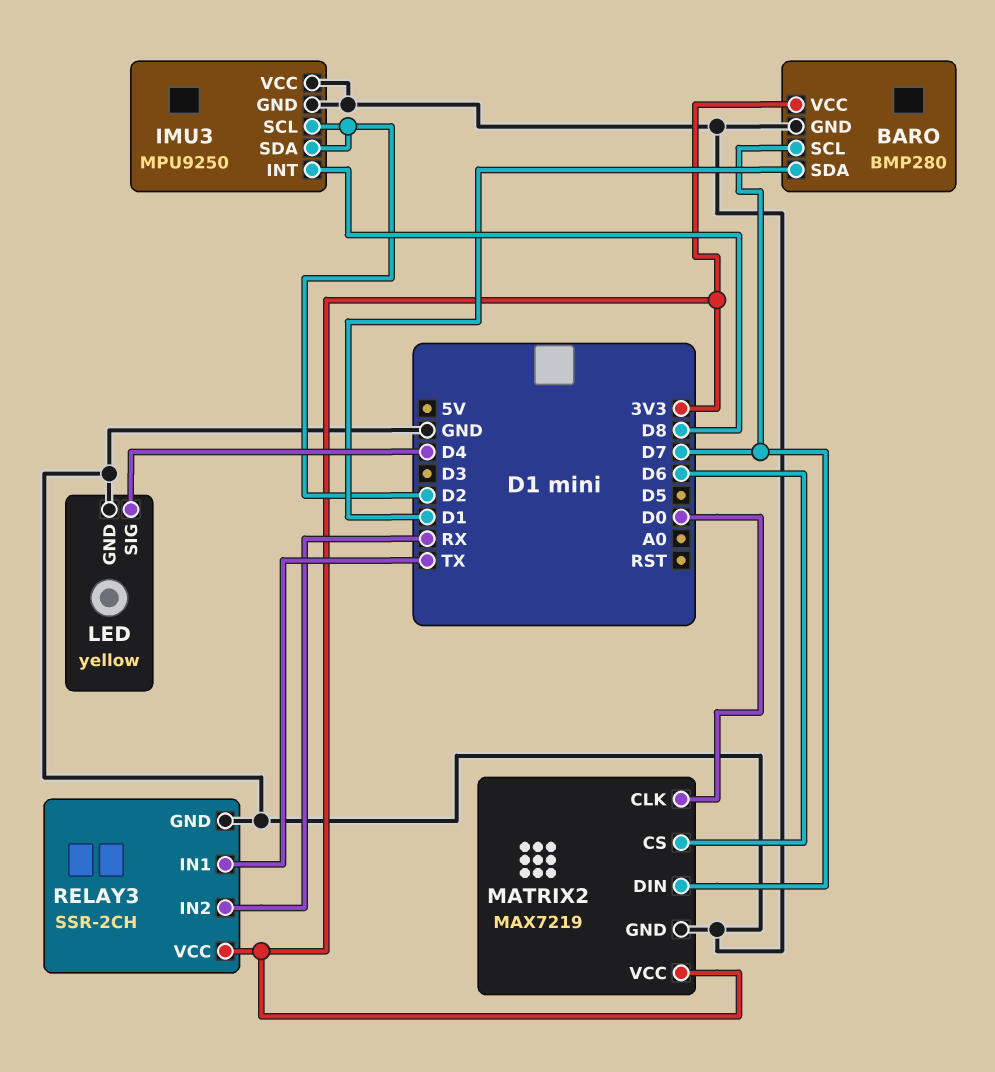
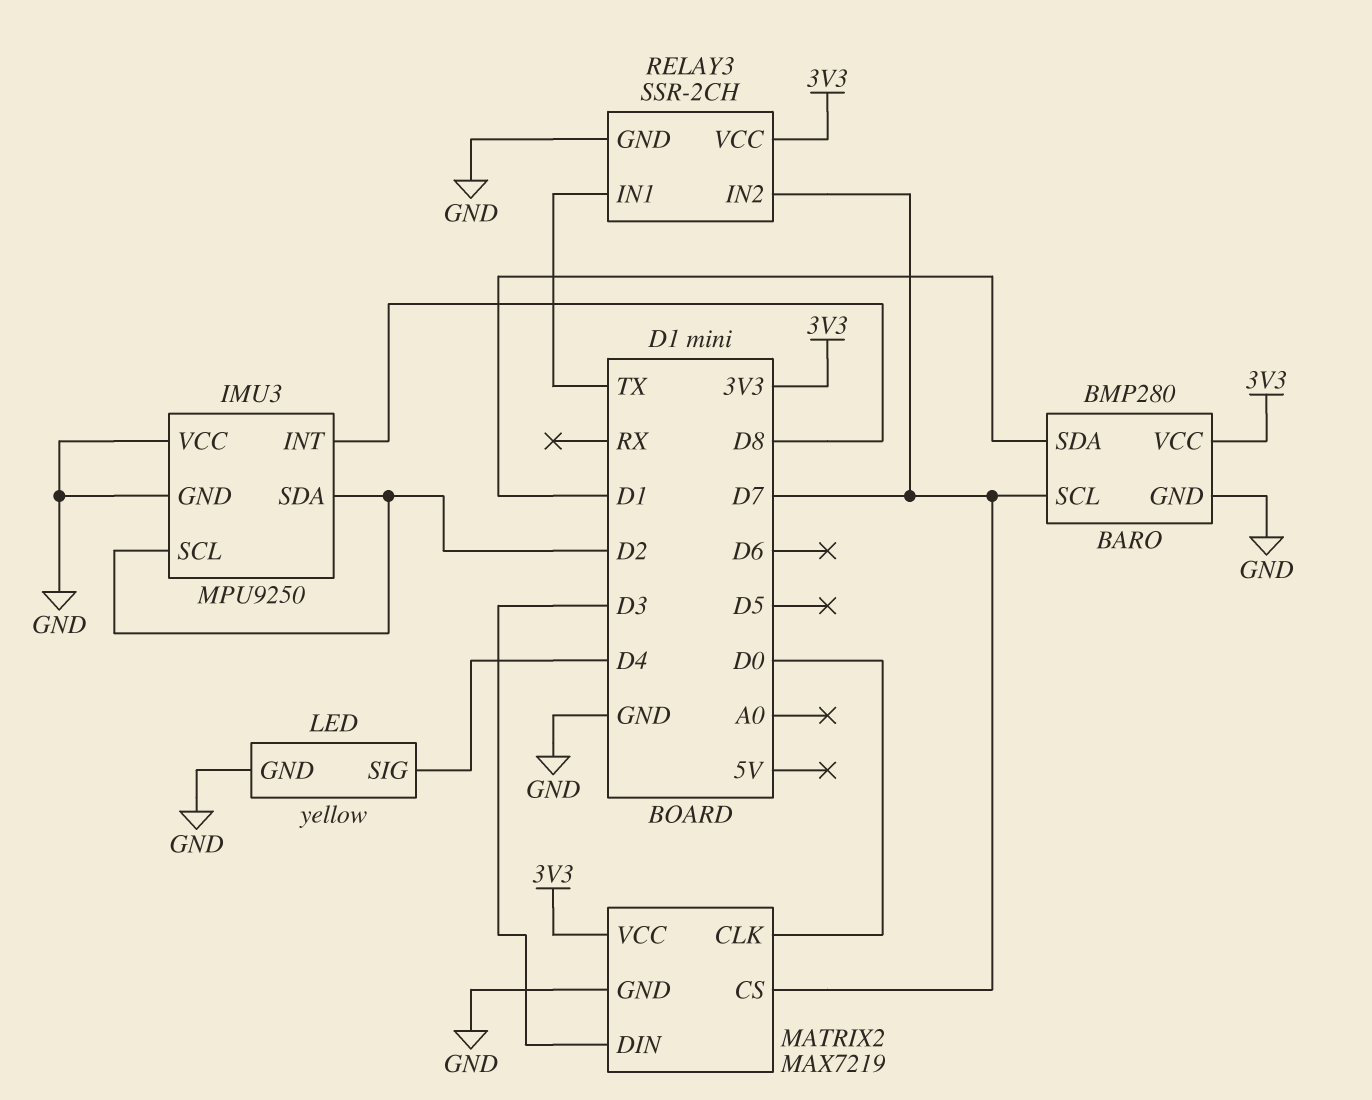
MATRIX2 pin CS: D6 -> D7
MATRIX2 pin DIN: D7 -> D3
RELAY3 pin IN2: RX -> D7

